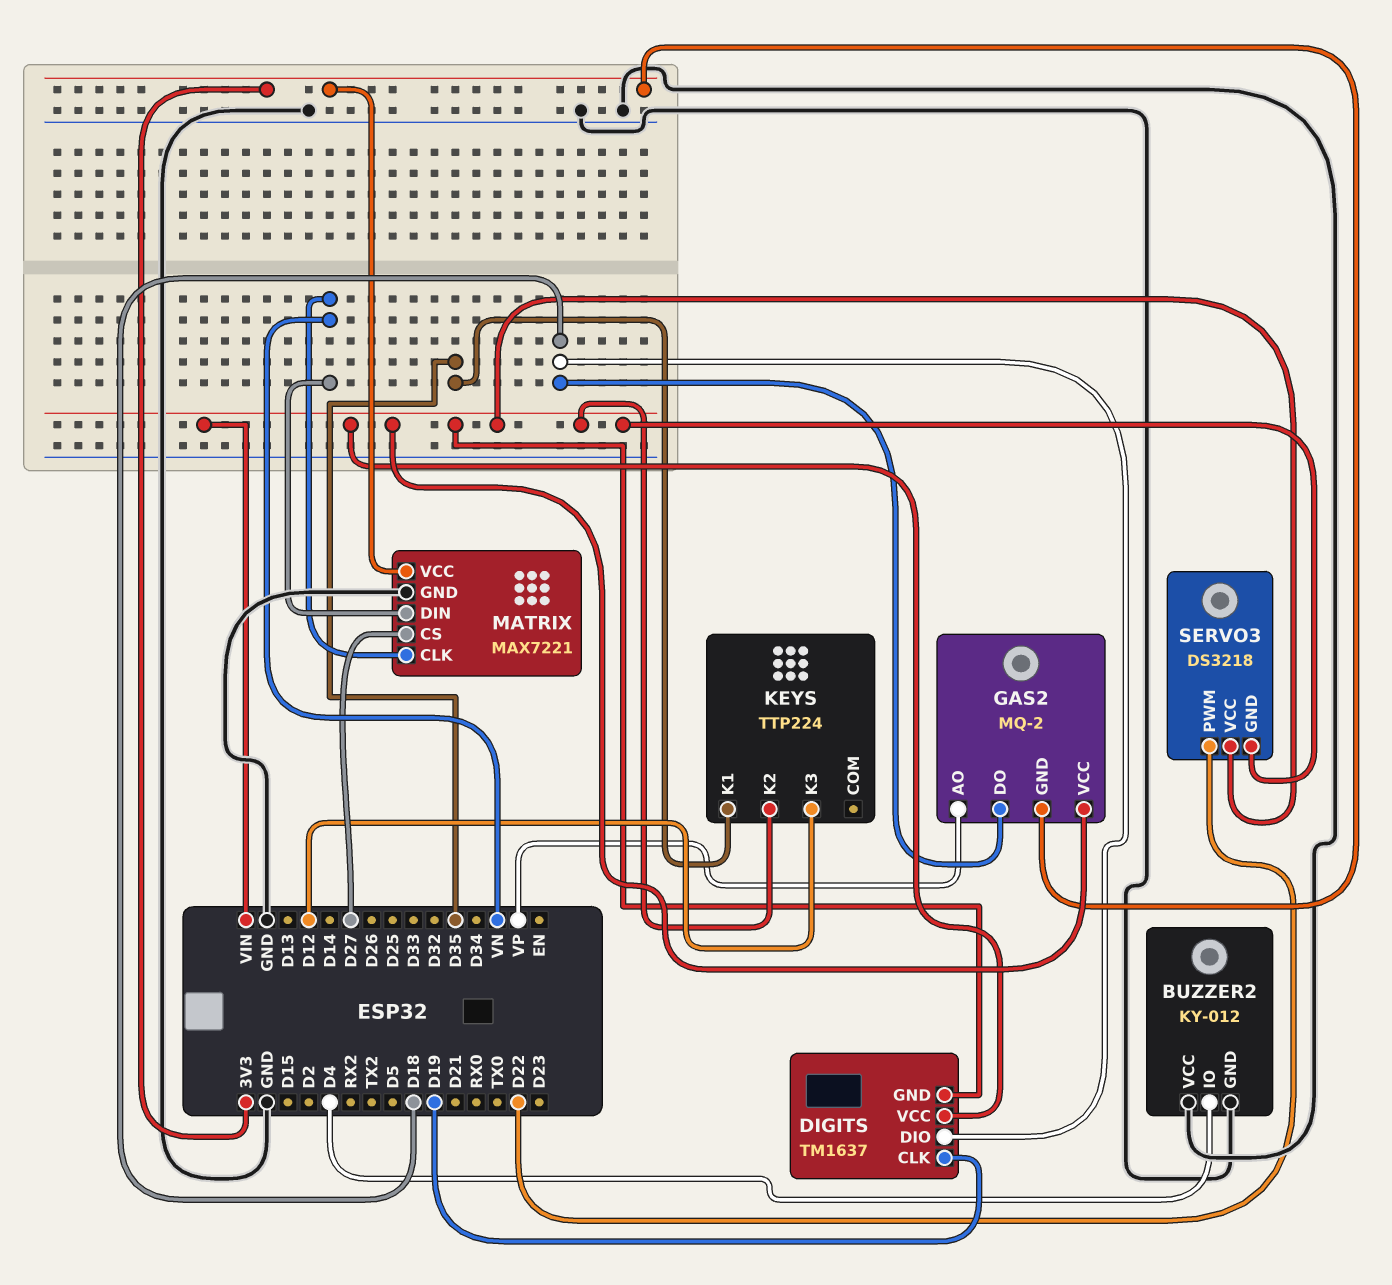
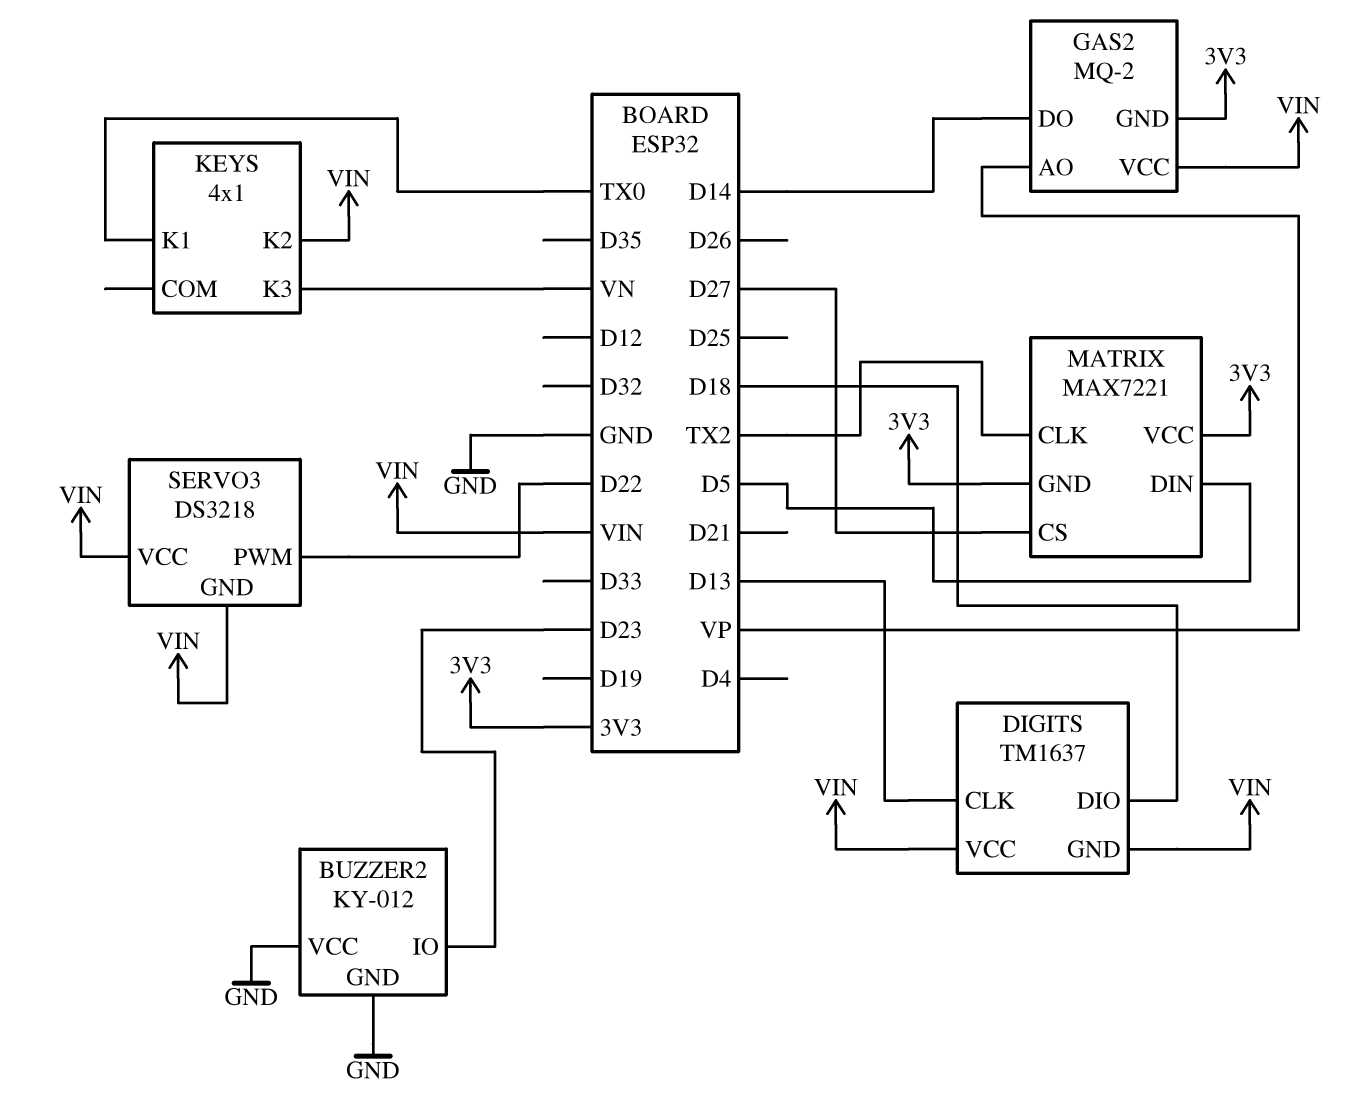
BUZZER2 pin IO: D4 -> D23
DIGITS pin CLK: D19 -> D13
GAS2 pin DO: D18 -> D14
KEYS: TTP224 -> 4x1
KEYS pin K1: D35 -> TX0
KEYS pin K3: D12 -> VN
MATRIX pin CLK: VN -> TX2
MATRIX pin DIN: VN -> D5
MATRIX pin GND: GND -> 3V3

